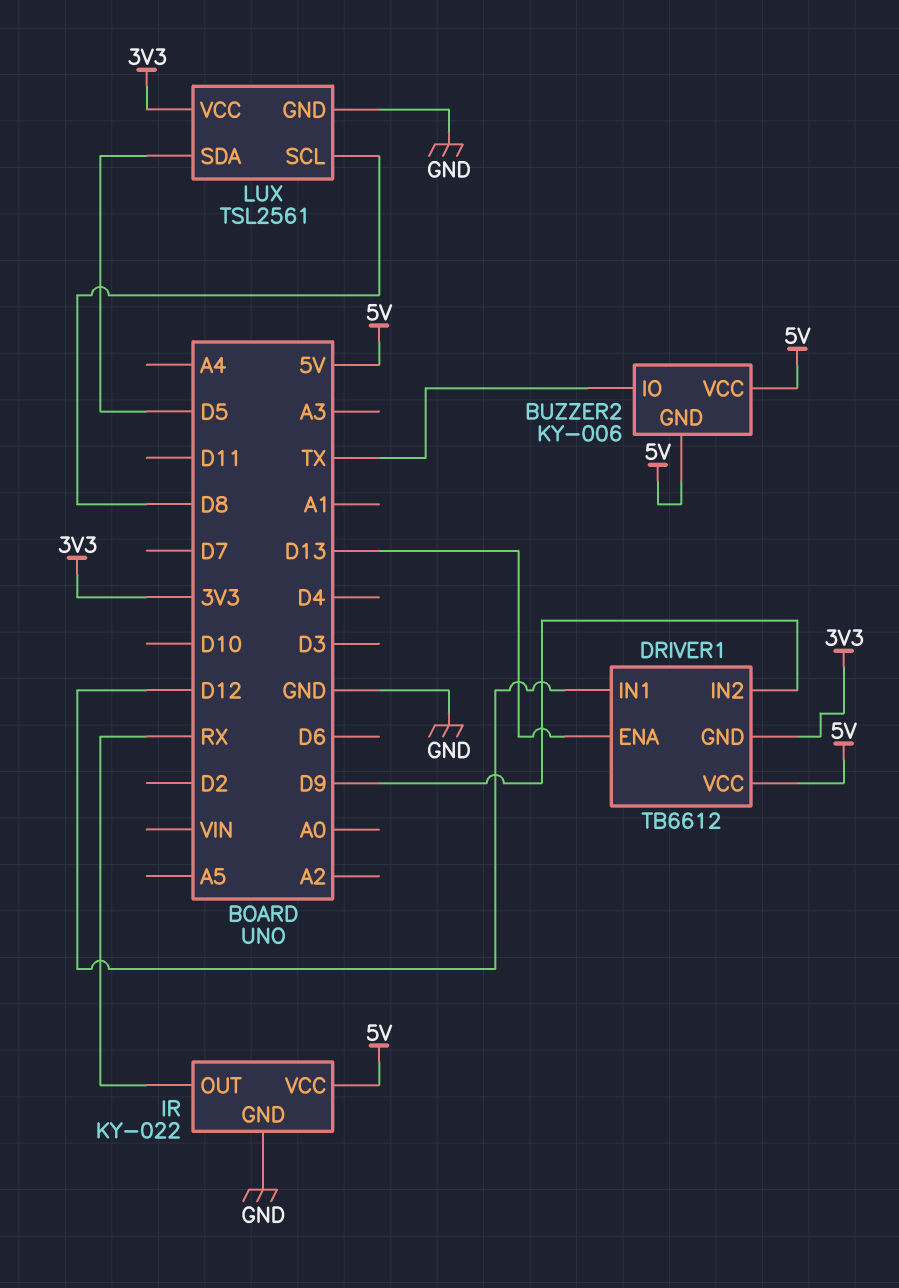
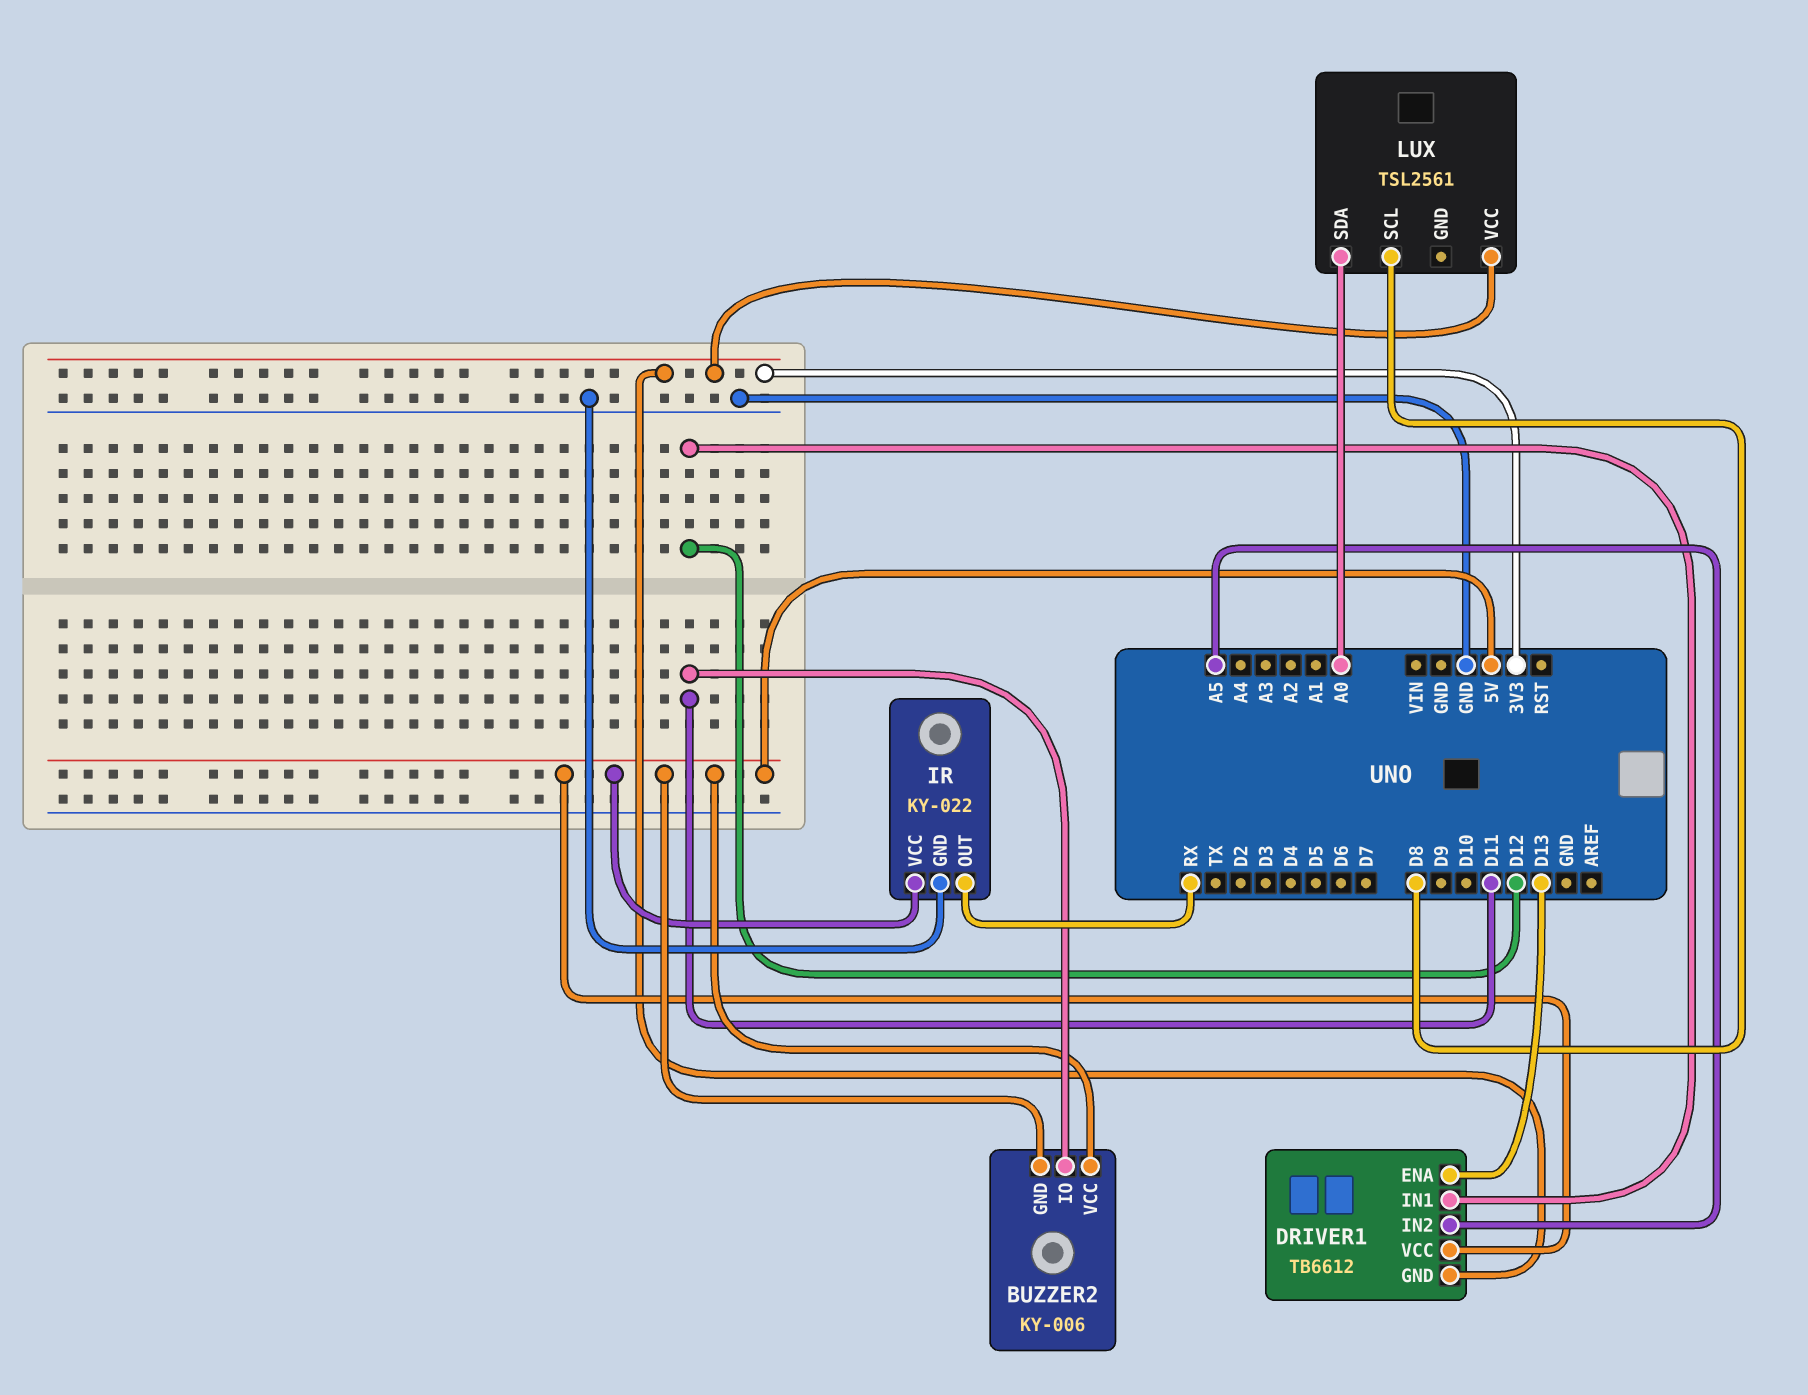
BUZZER2 pin IO: TX -> D11
DRIVER1 pin IN2: D9 -> A5
LUX pin GND: GND -> none
LUX pin SDA: D5 -> A0

